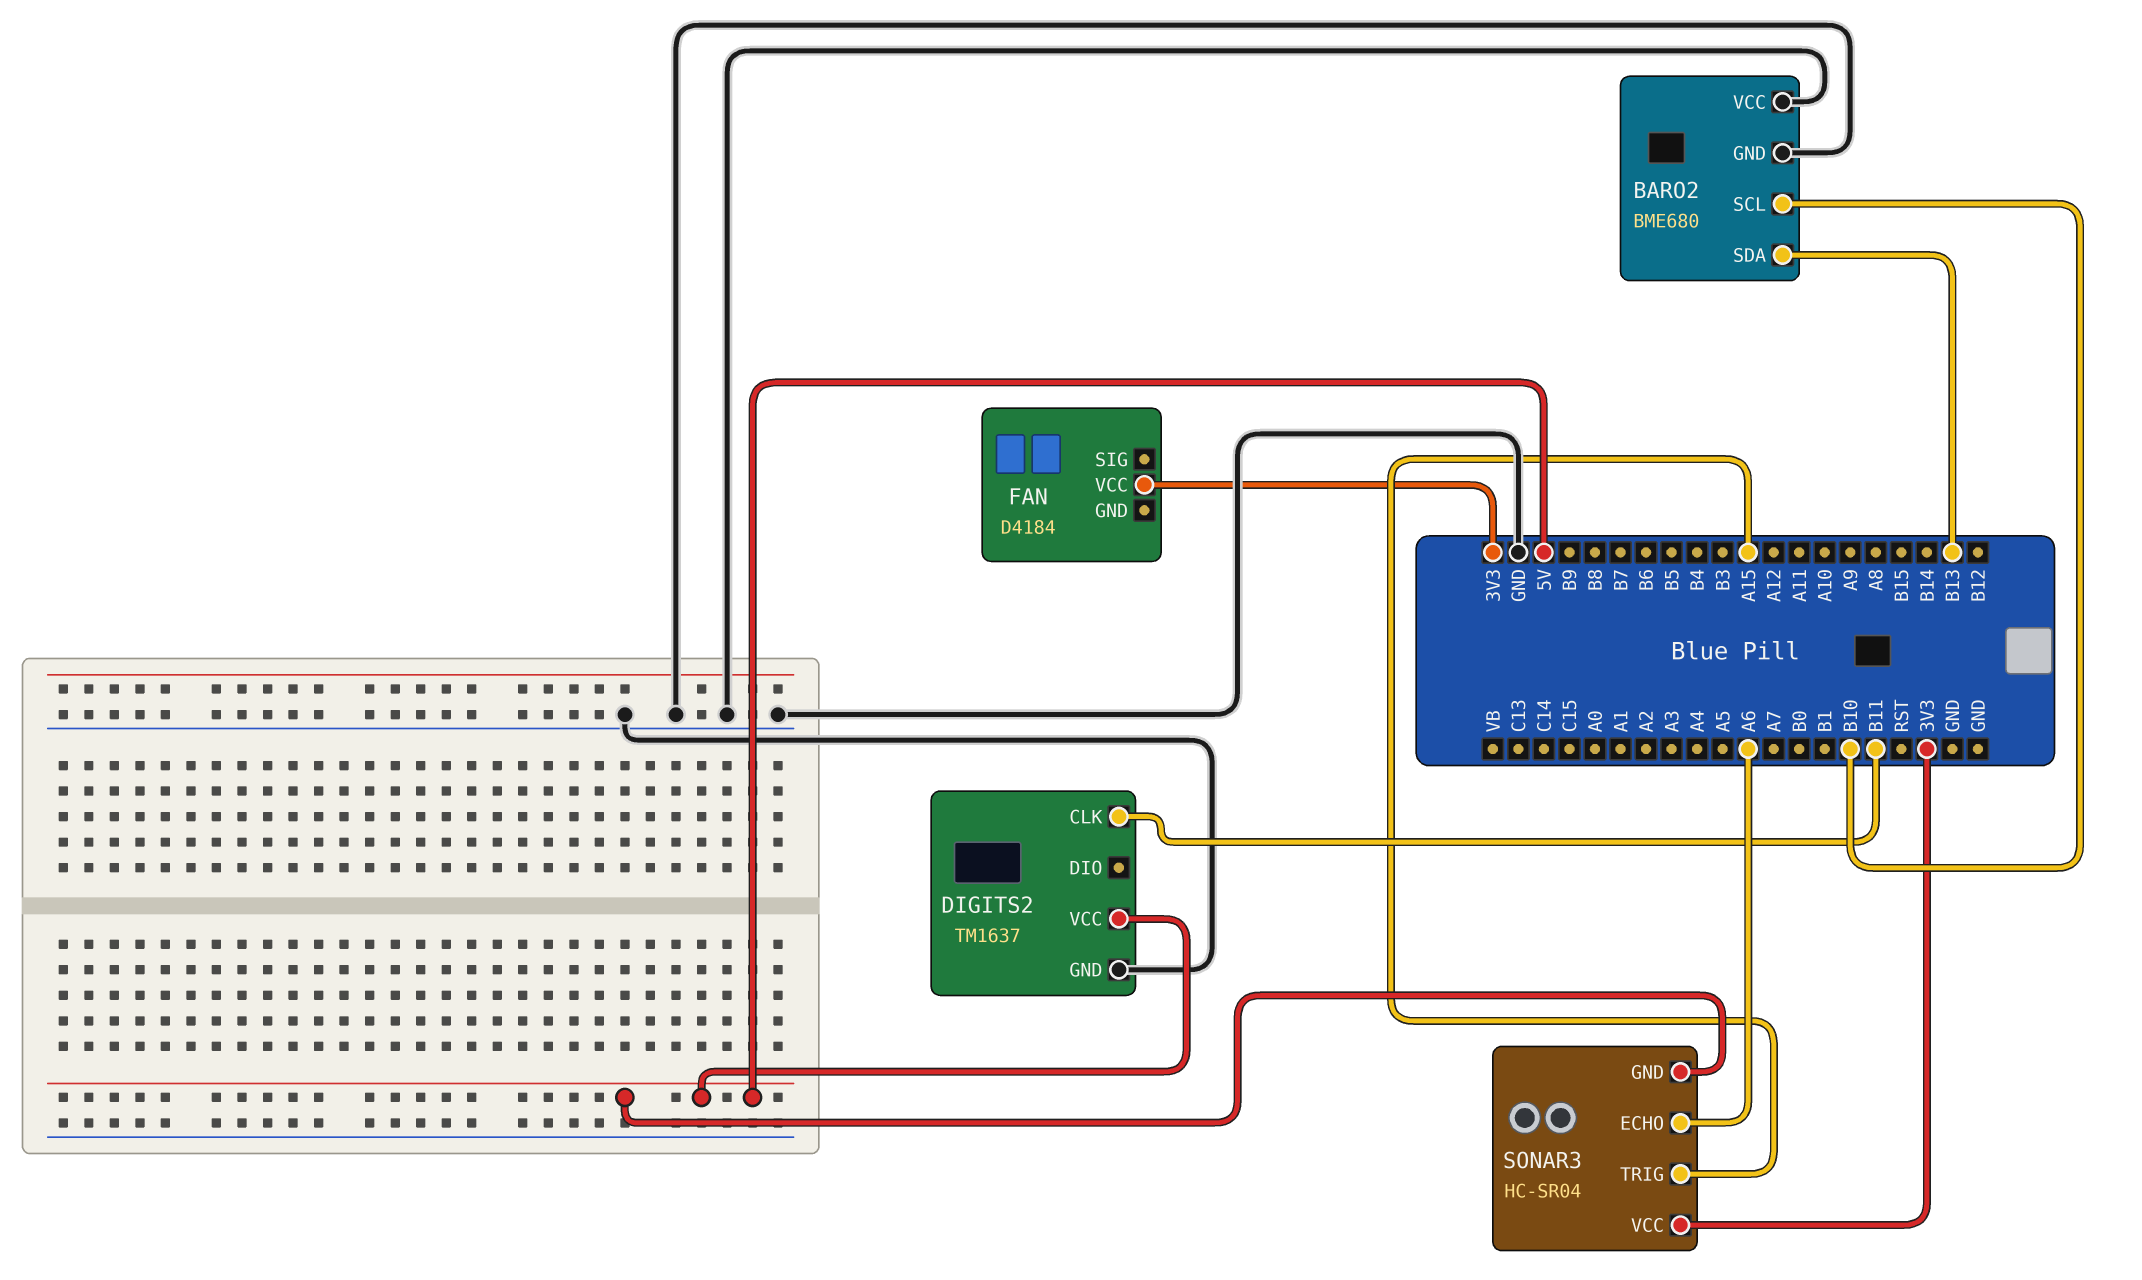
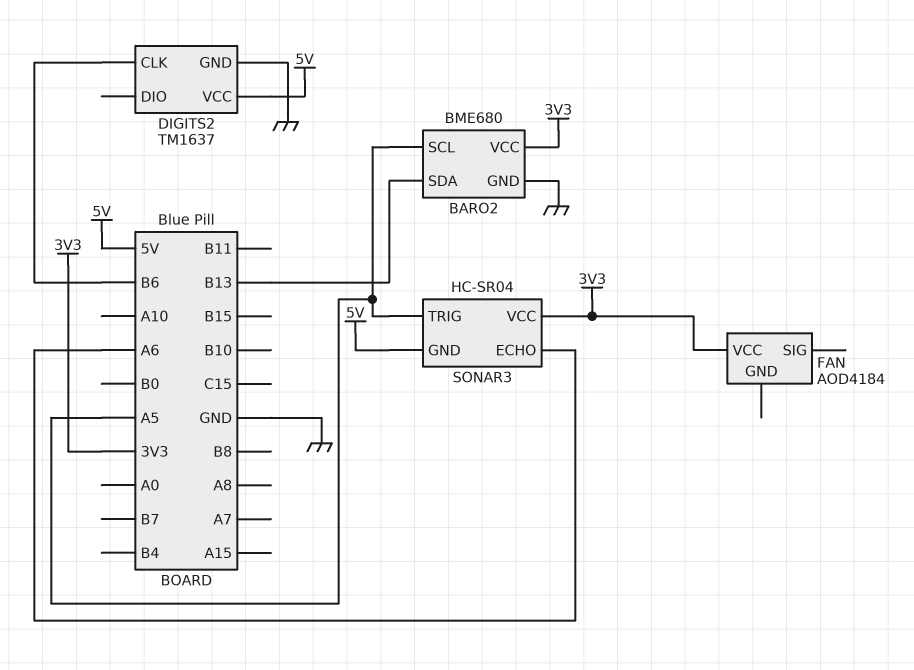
BARO2 pin SCL: B10 -> A5
BARO2 pin VCC: GND -> 3V3
DIGITS2 pin CLK: B11 -> B6
FAN: D4184 -> AOD4184
SONAR3 pin TRIG: A15 -> A5

